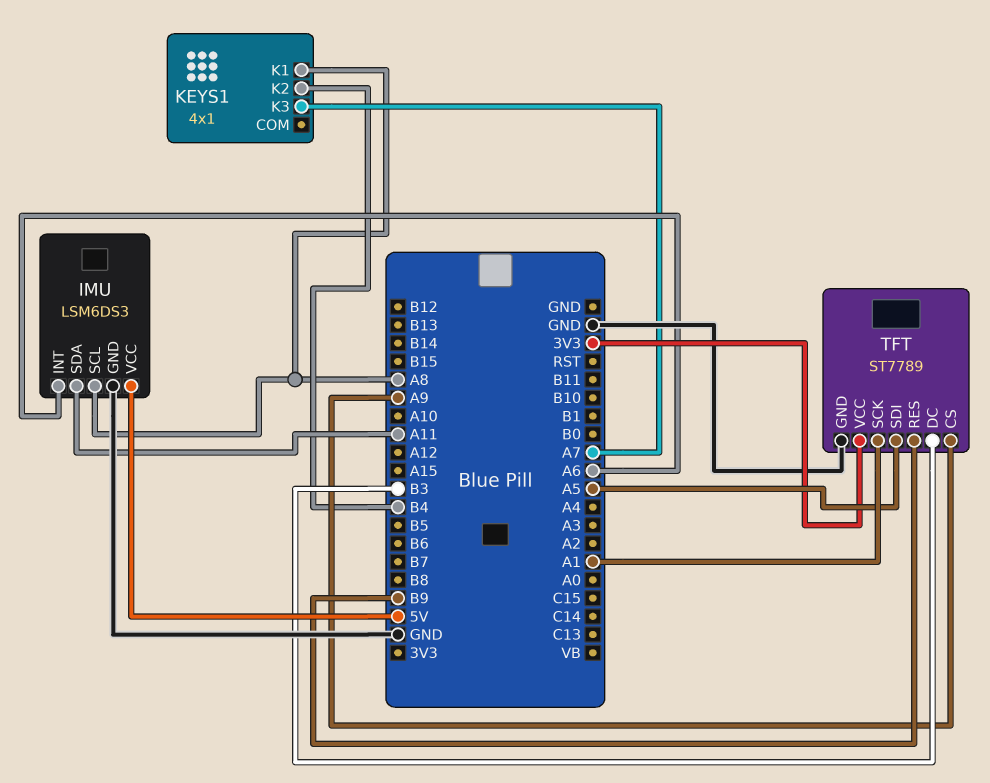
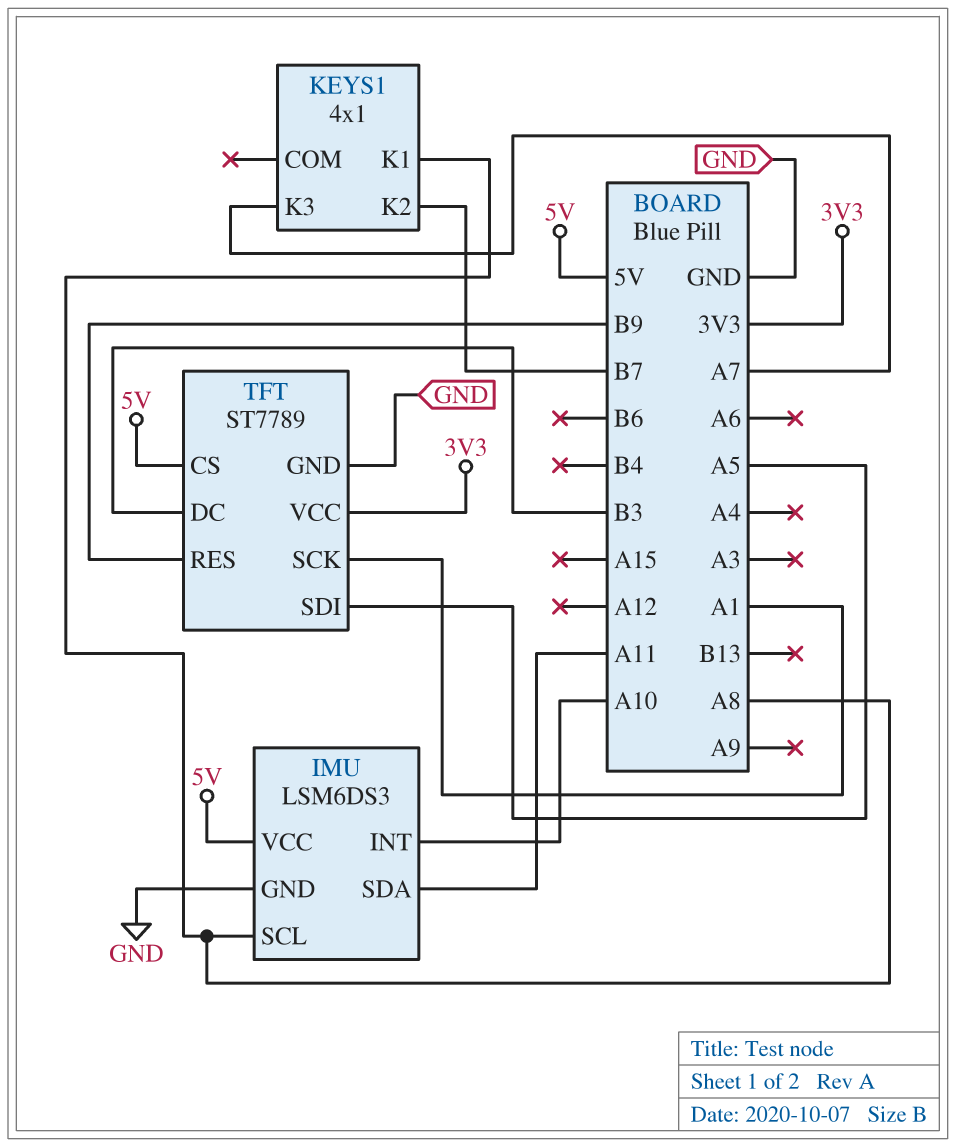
IMU pin INT: A6 -> A10
KEYS1 pin K2: B4 -> B7
TFT pin CS: A9 -> 5V

